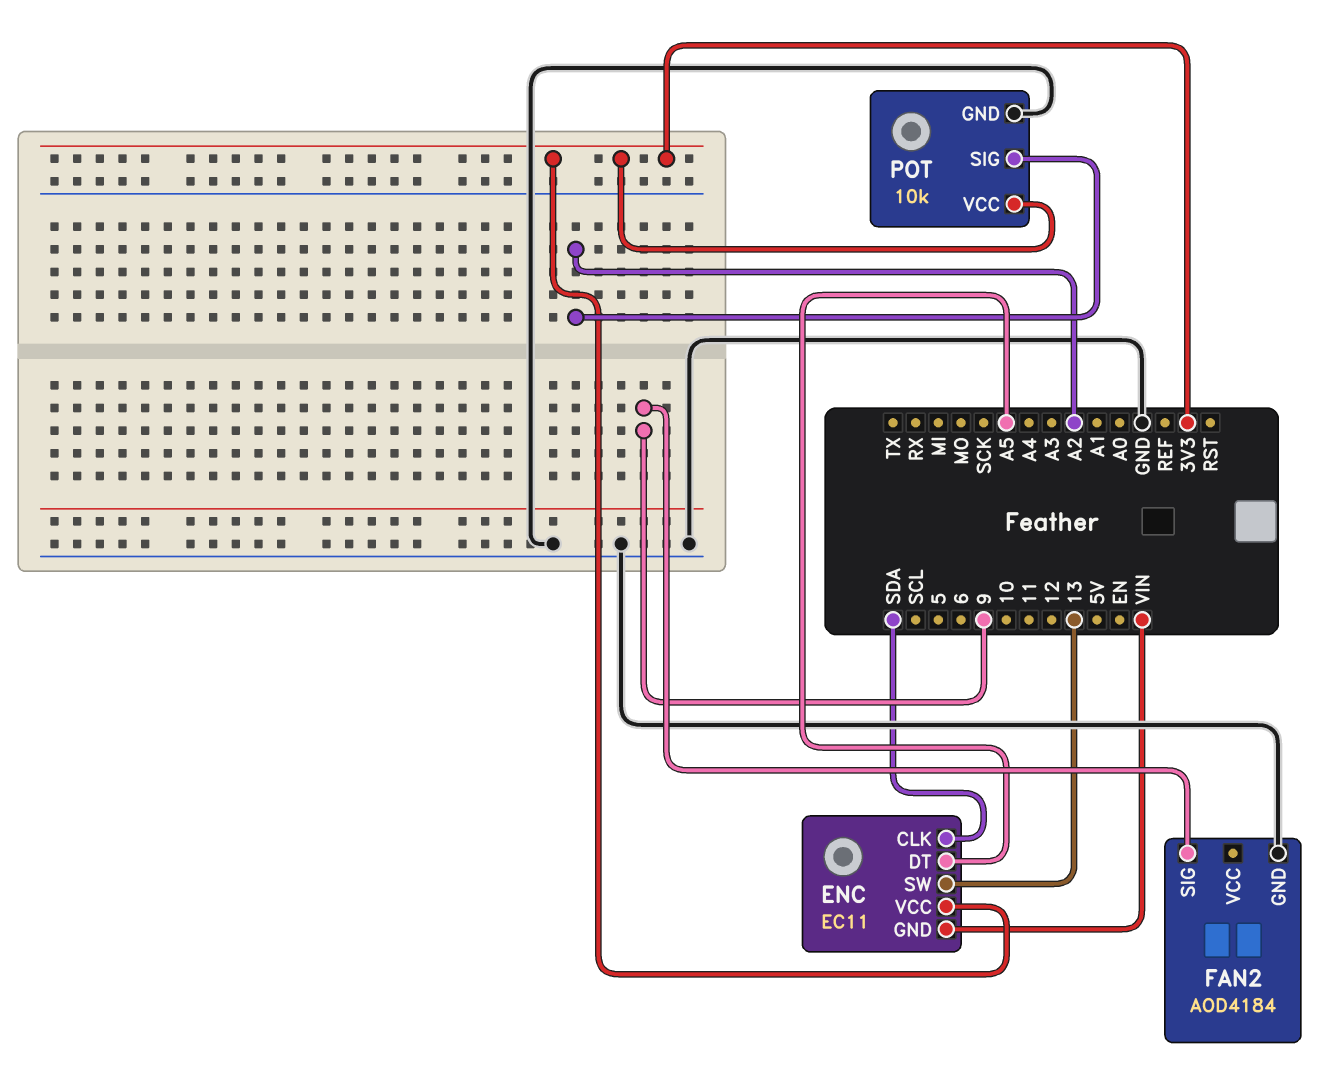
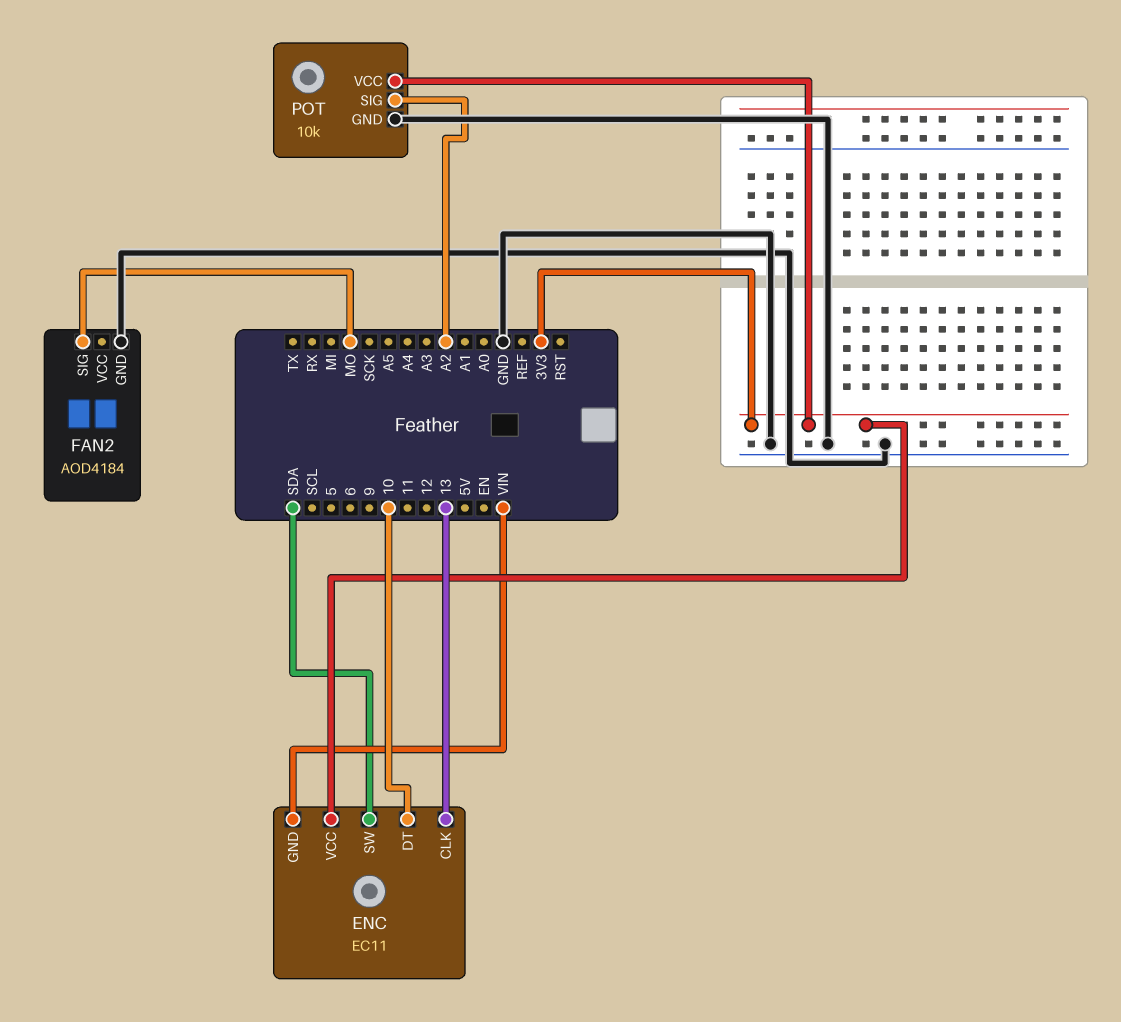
ENC pin CLK: SDA -> 13
ENC pin DT: A5 -> 10
ENC pin SW: 13 -> SDA
FAN2 pin SIG: 9 -> MO

